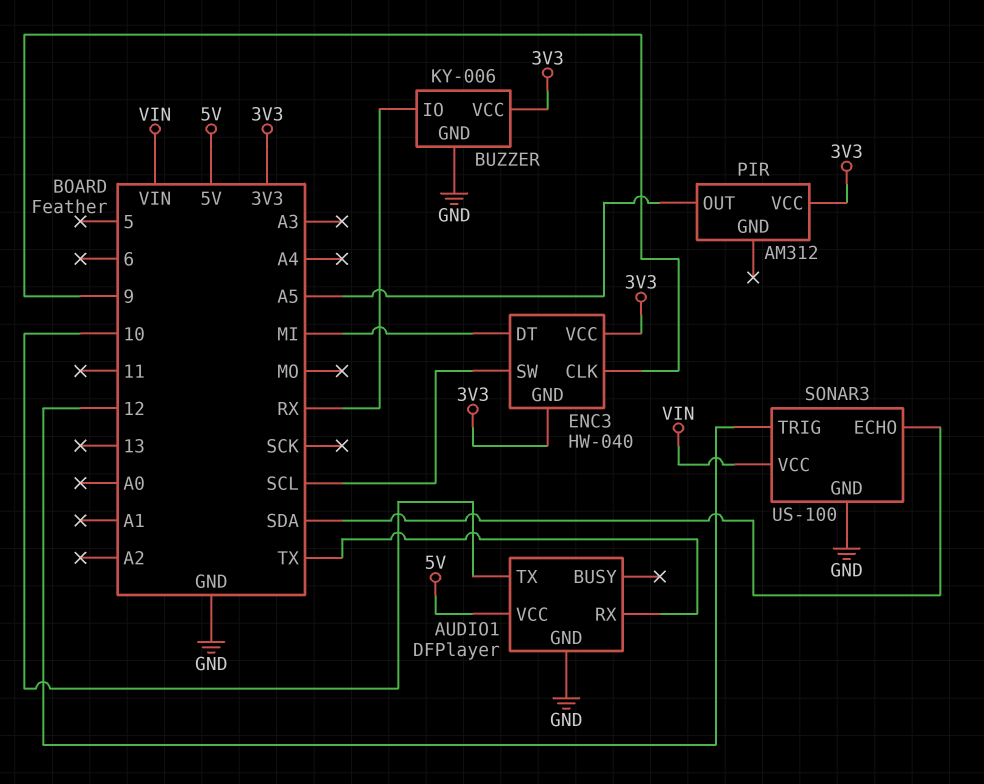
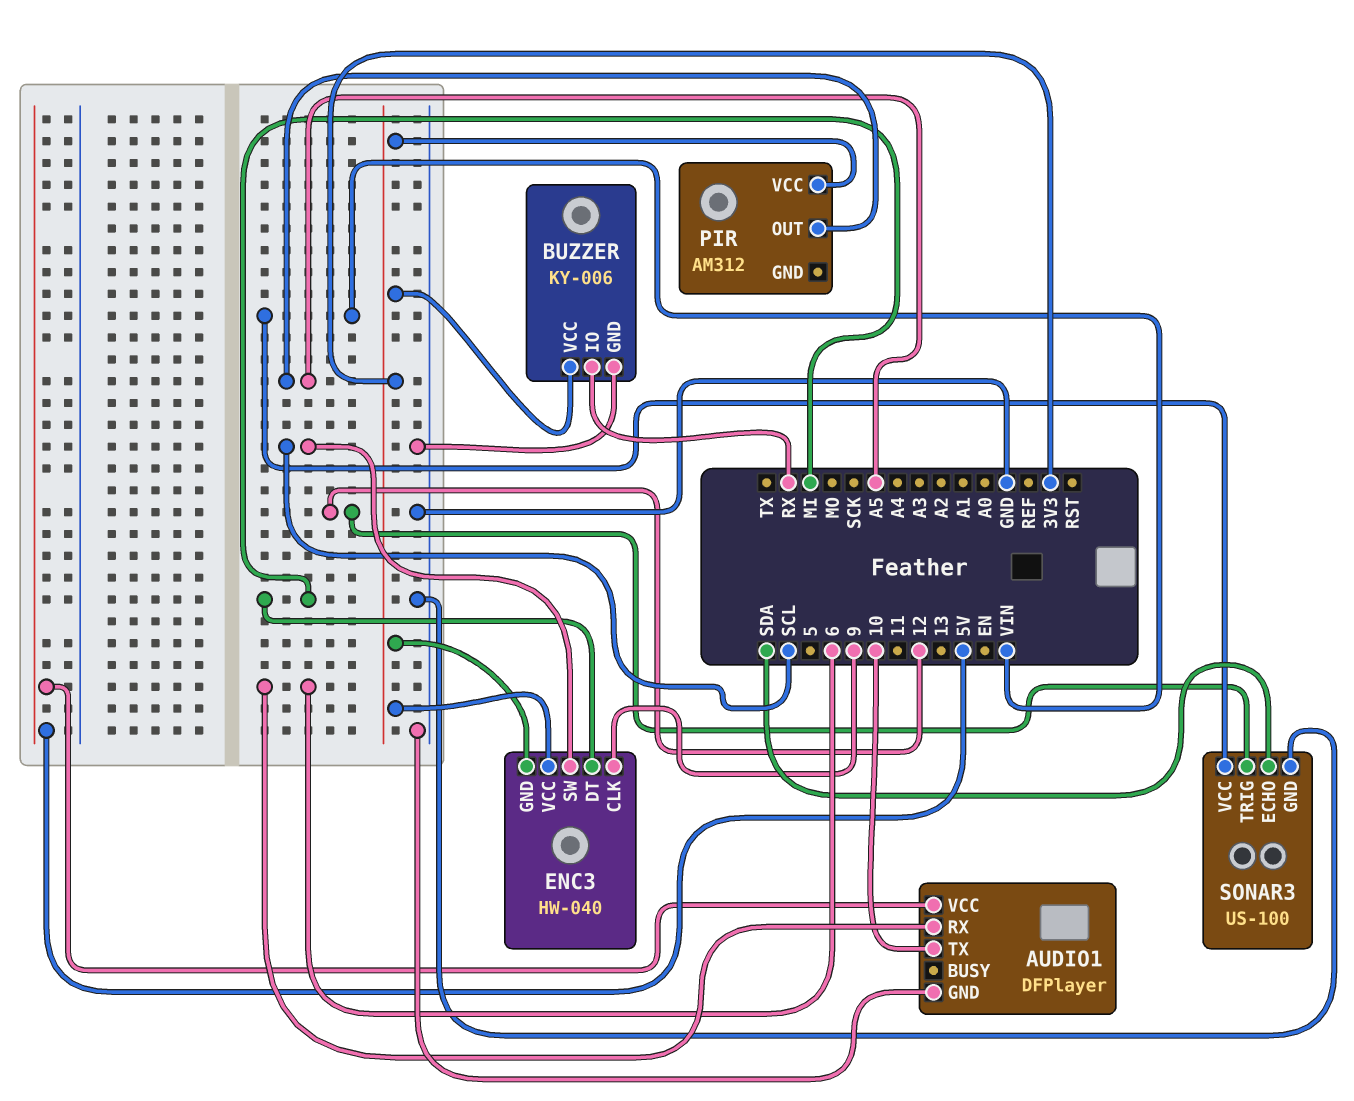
AUDIO1 pin RX: TX -> 6

